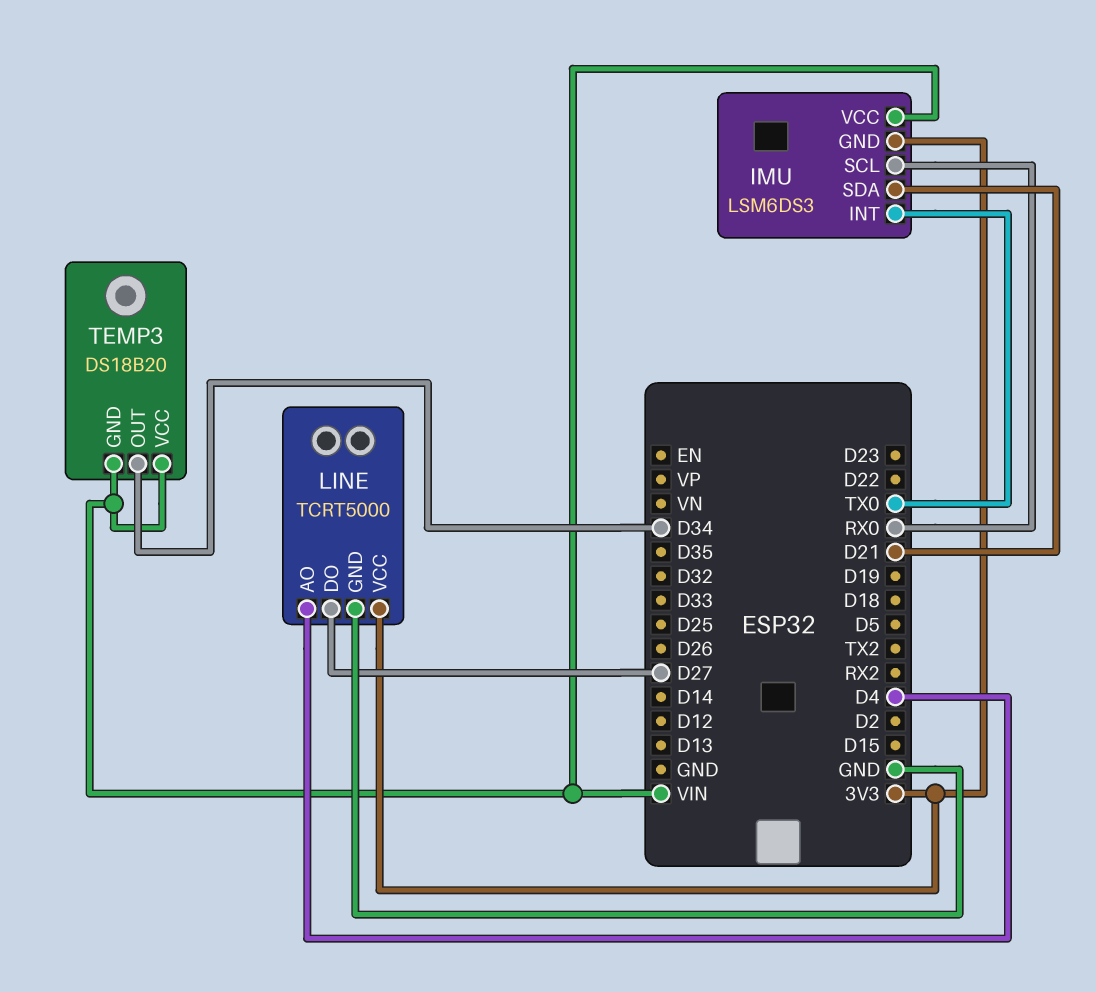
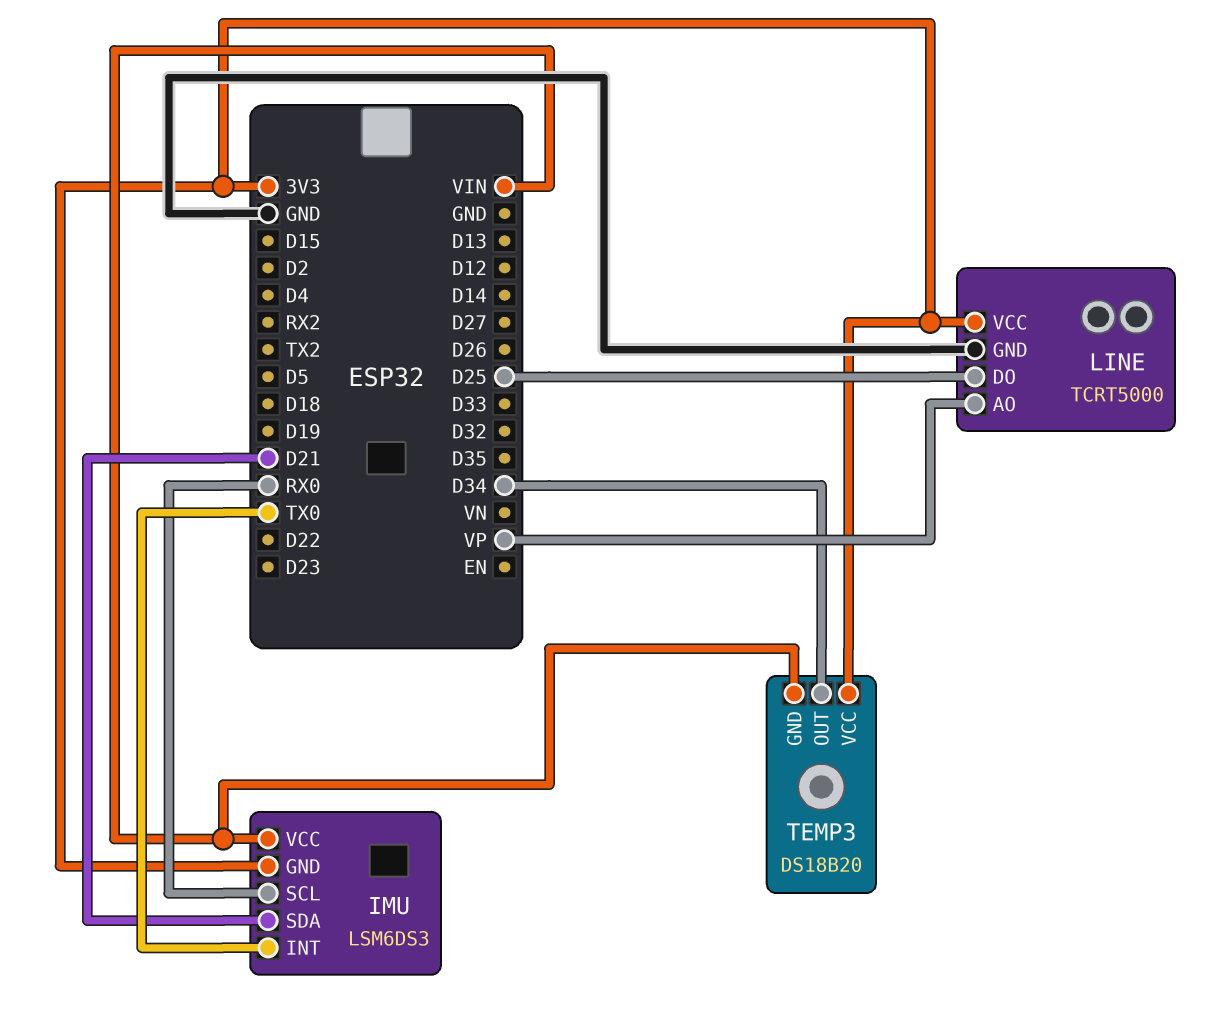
LINE pin AO: D4 -> VP
LINE pin DO: D27 -> D25
TEMP3 pin VCC: VIN -> 3V3

